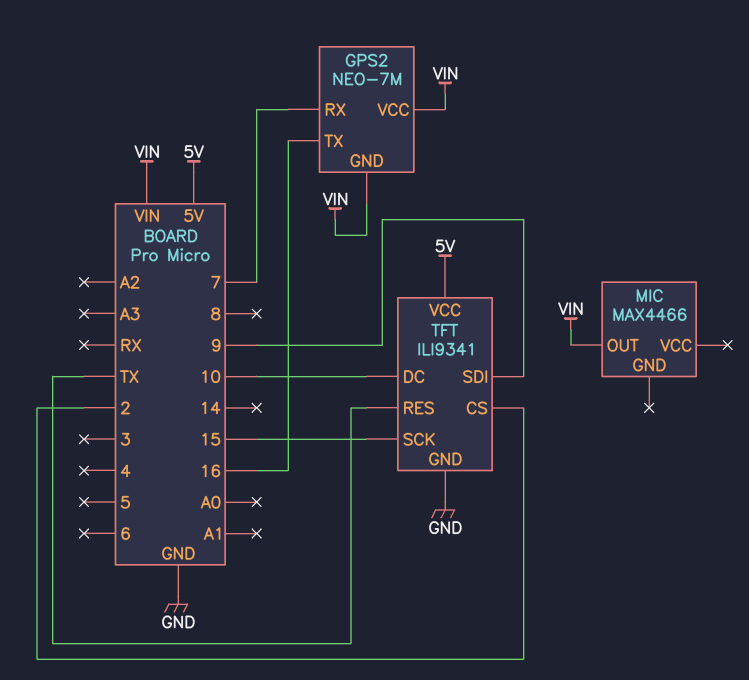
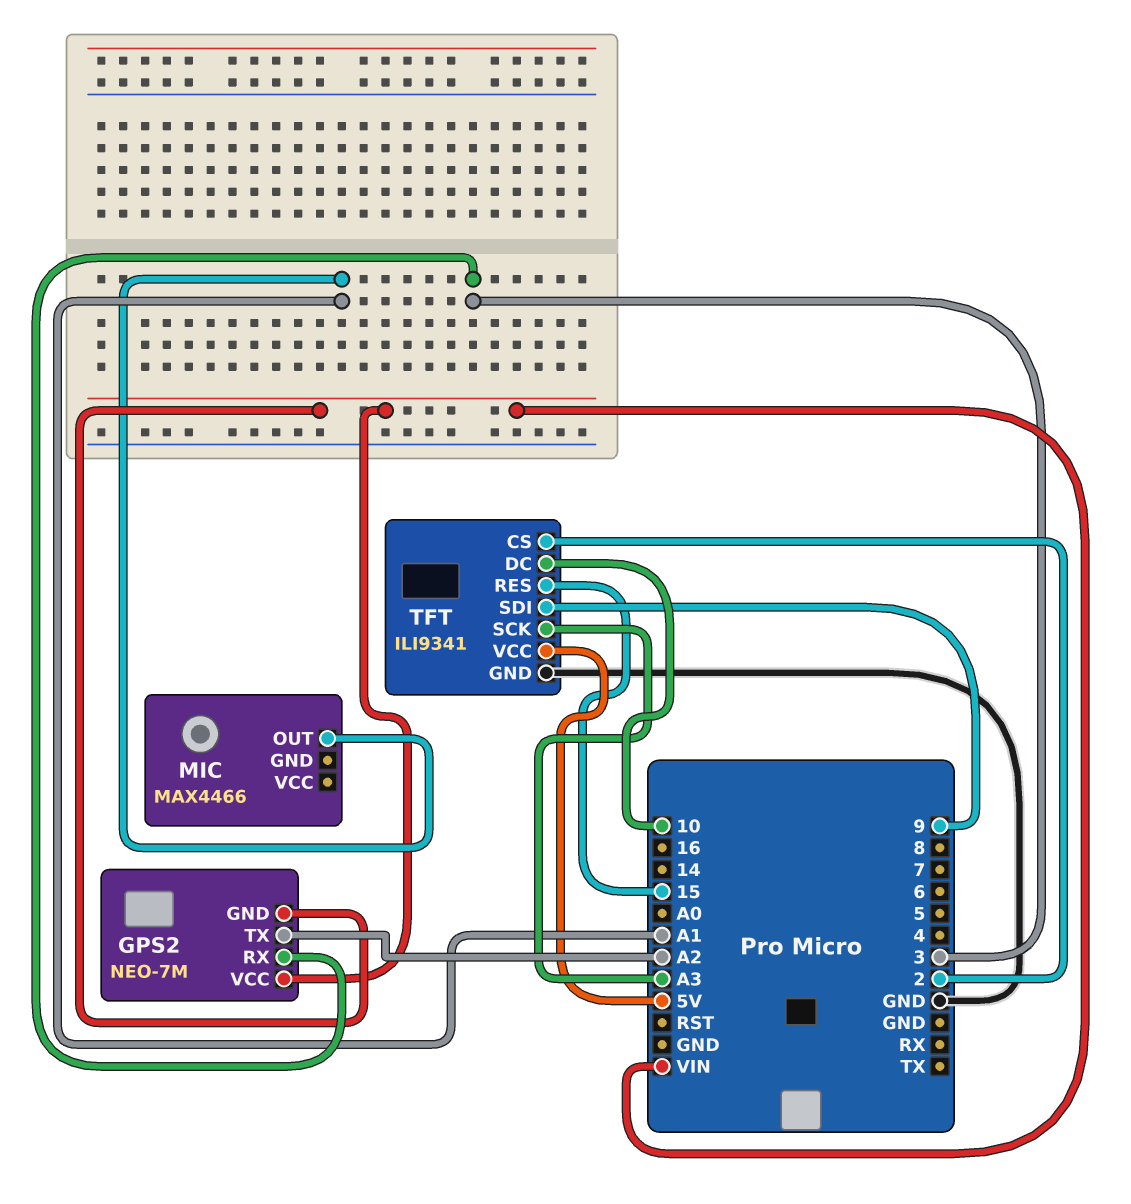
GPS2 pin RX: 7 -> 3
GPS2 pin TX: 16 -> A2
MIC pin OUT: VIN -> A1
TFT pin RES: TX -> 15
TFT pin SCK: 15 -> A3

